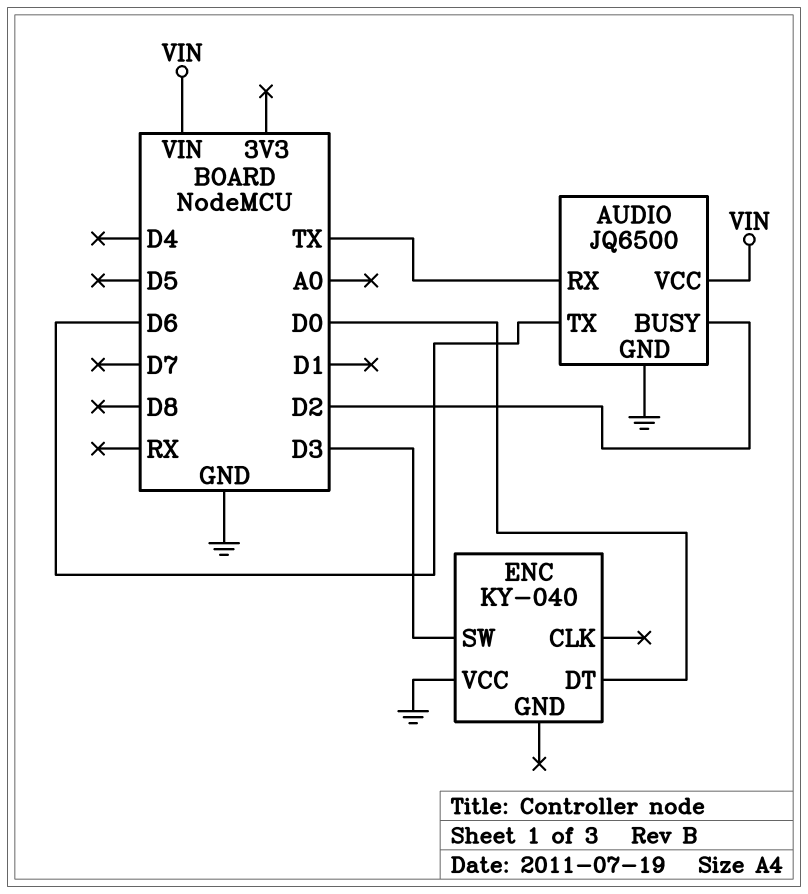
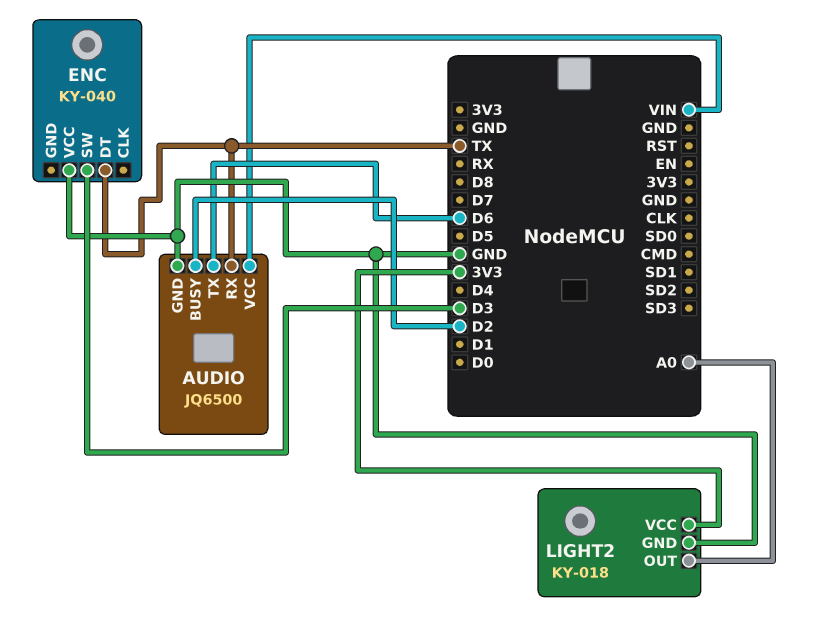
ENC pin DT: D0 -> TX
LIGHT2: none -> KY-018
LIGHT2 pin GND: none -> GND
LIGHT2 pin OUT: none -> A0
LIGHT2 pin VCC: none -> 3V3

